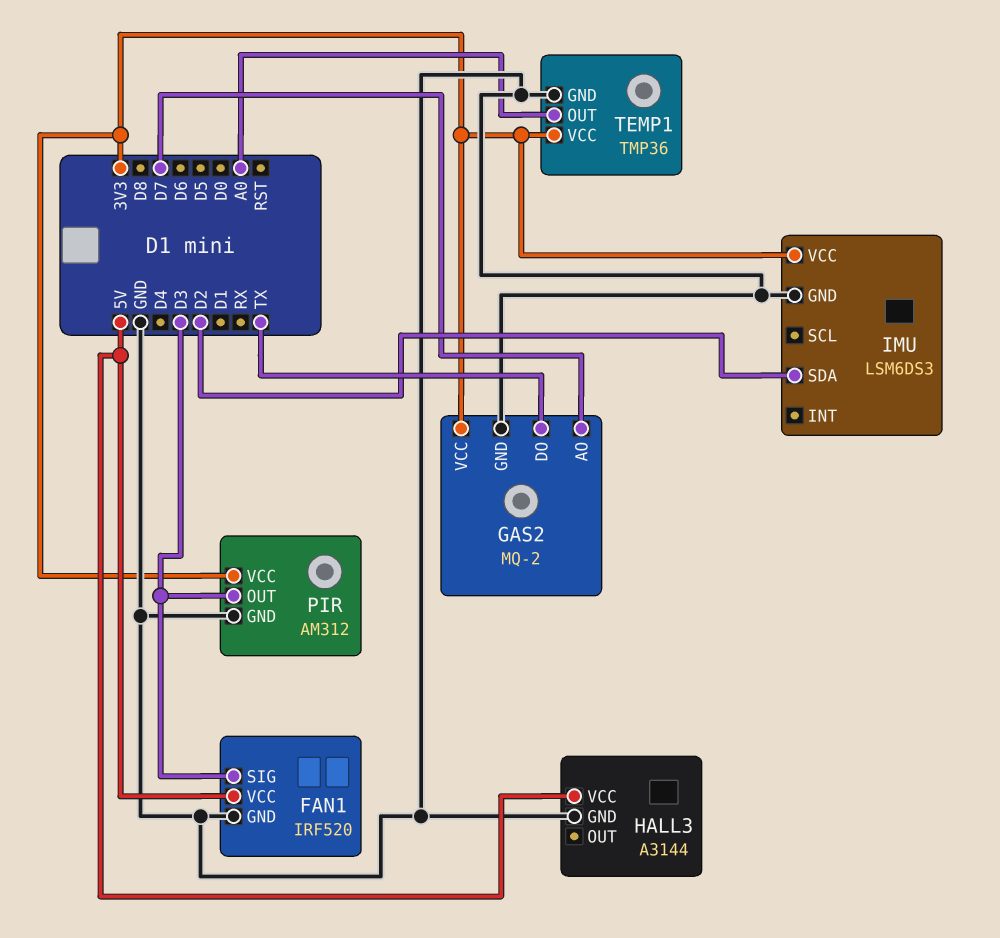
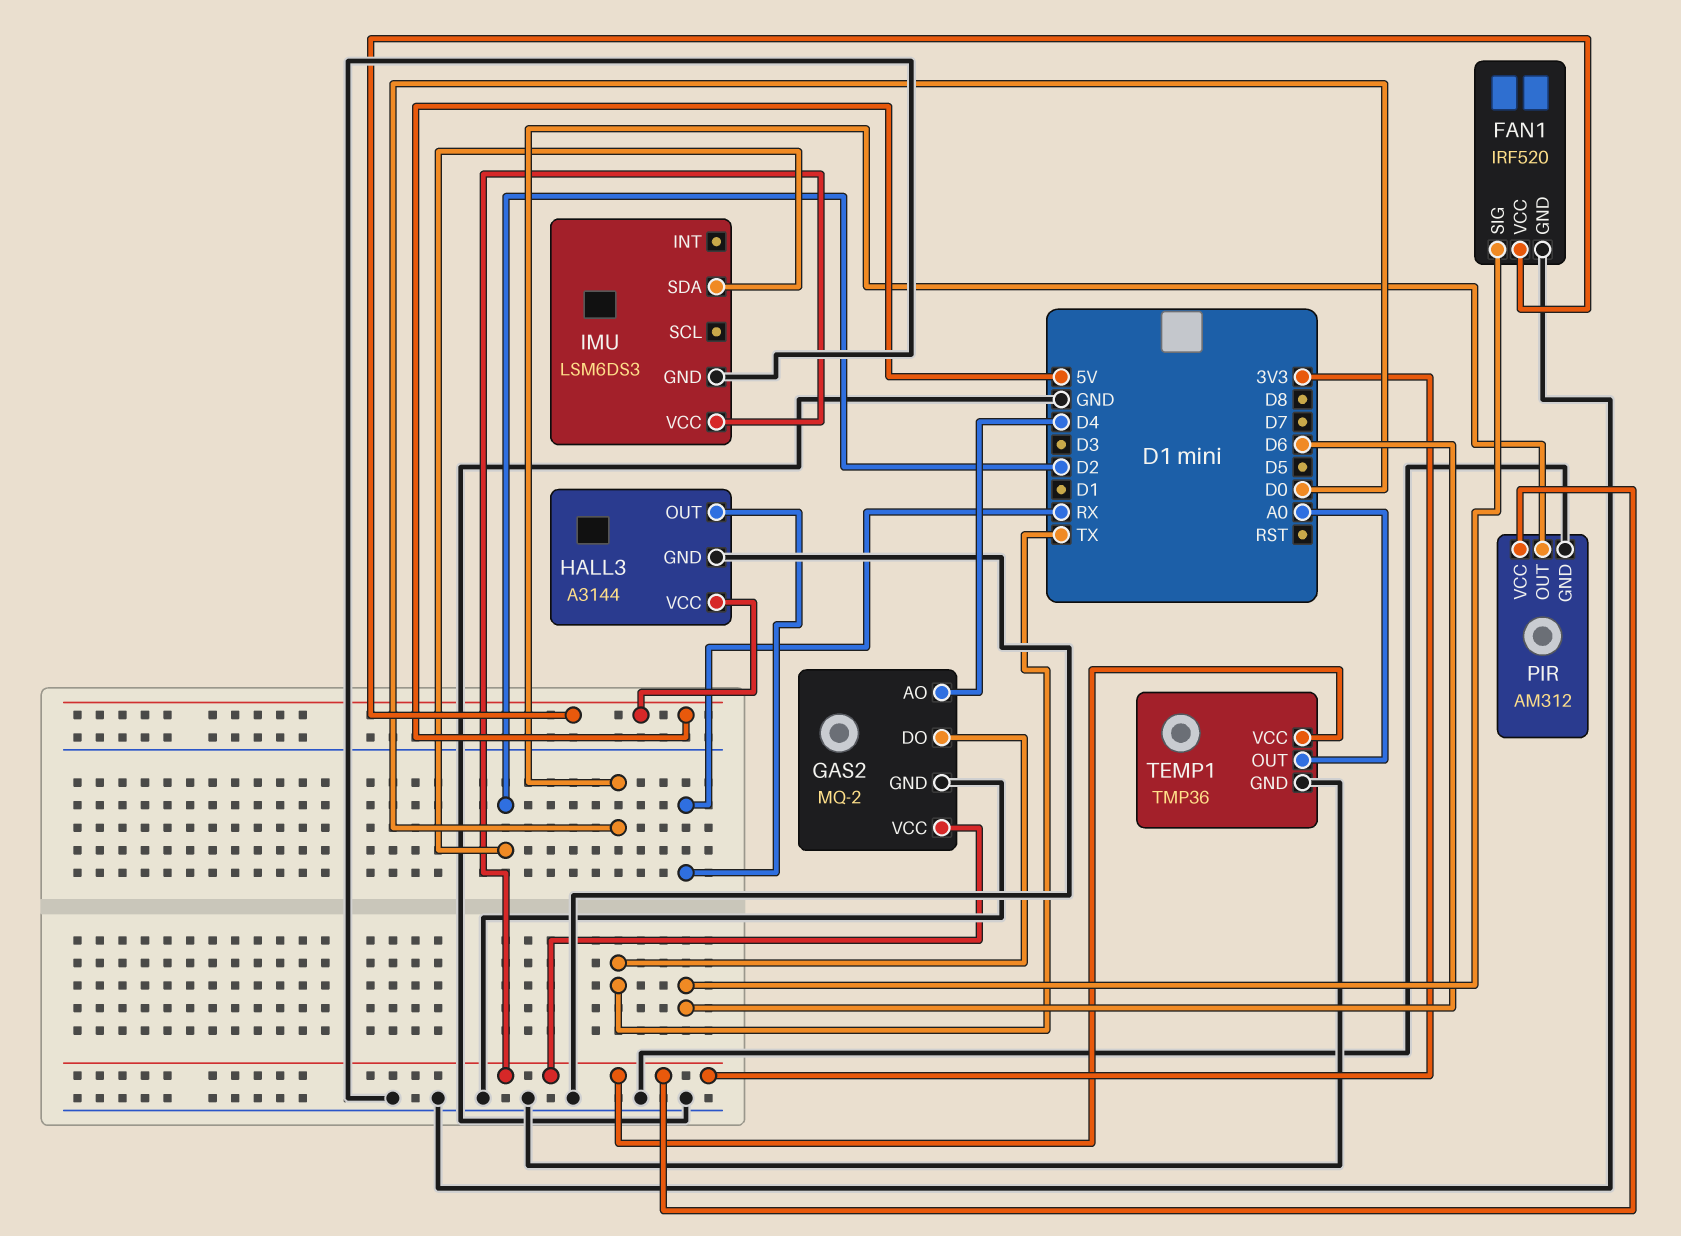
FAN1 pin SIG: D3 -> D6
GAS2 pin AO: D7 -> D4
HALL3 pin OUT: none -> RX
PIR pin OUT: D3 -> D0

